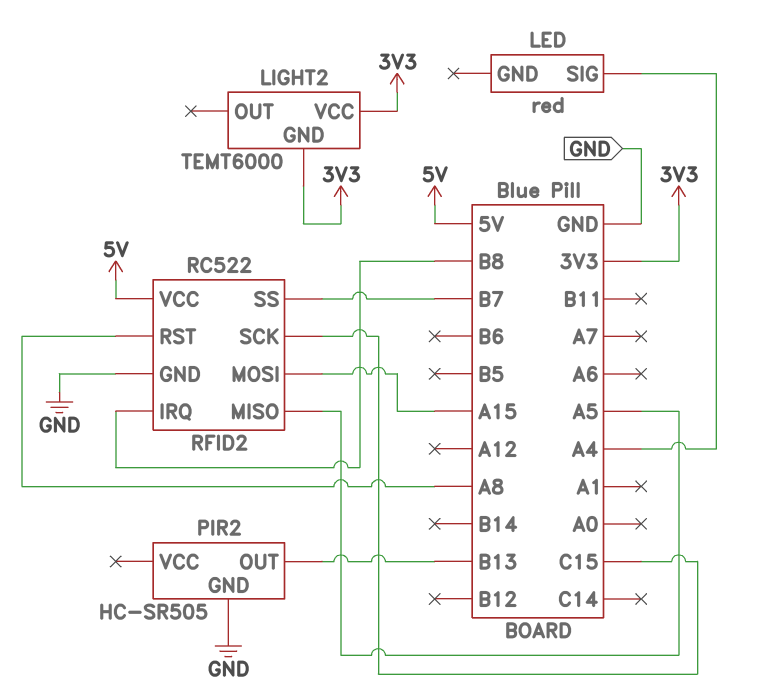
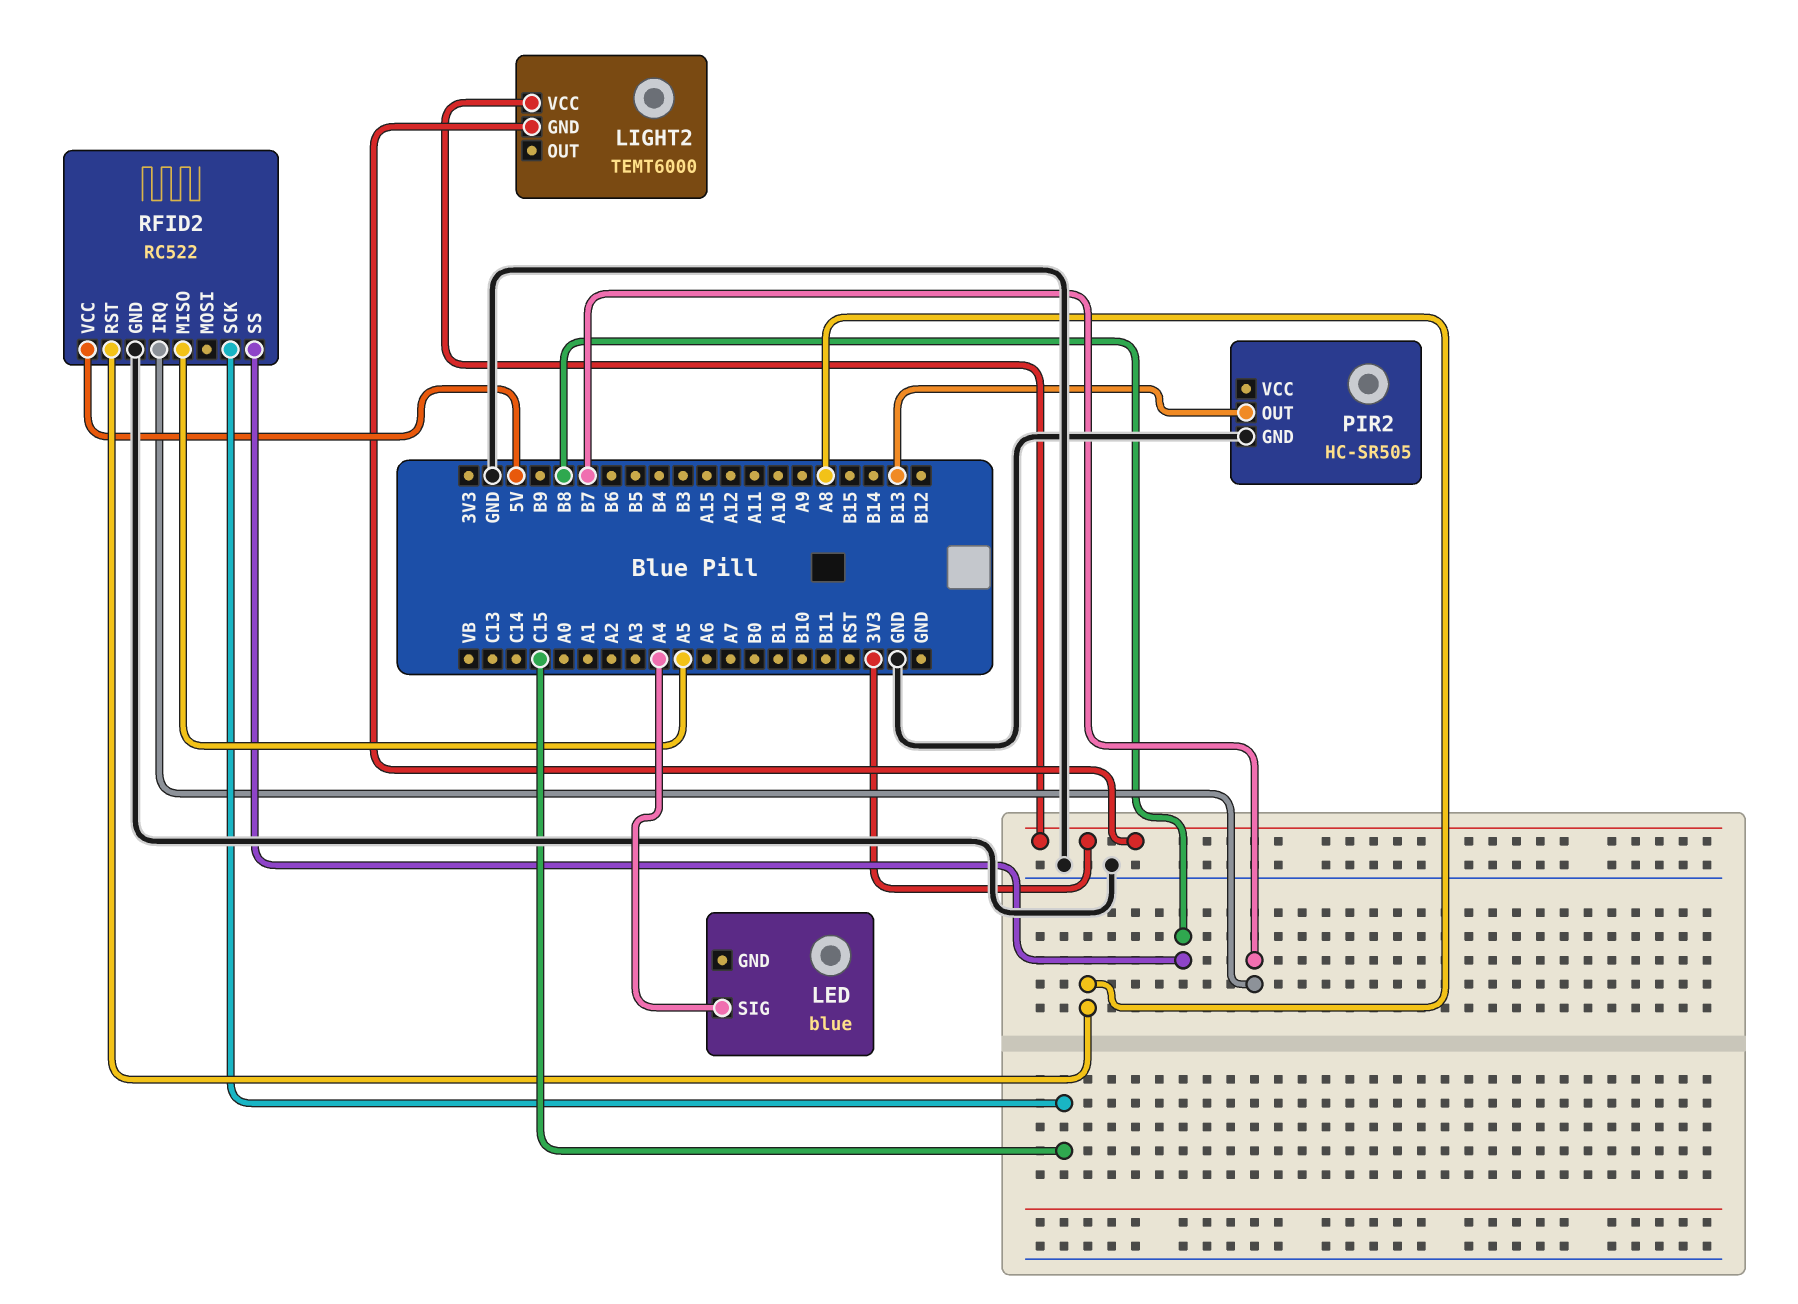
LED: red -> blue
RFID2 pin IRQ: B8 -> B7
RFID2 pin MOSI: A15 -> none
RFID2 pin SS: B7 -> B8

